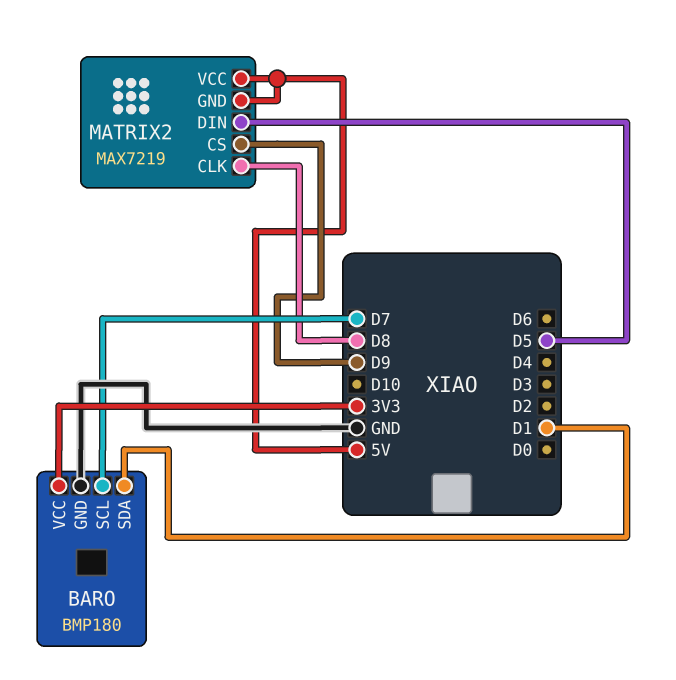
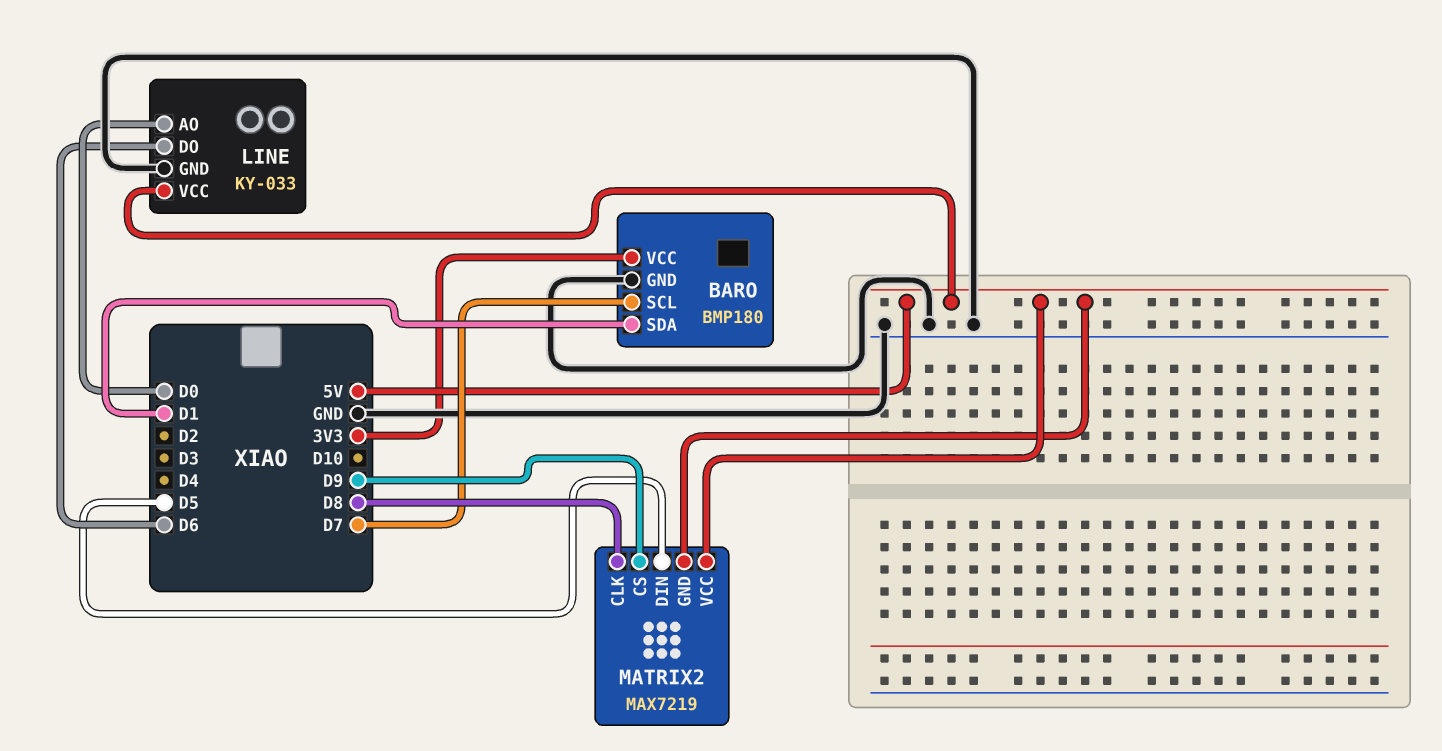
LINE: none -> KY-033
LINE pin AO: none -> D0
LINE pin DO: none -> D6
LINE pin GND: none -> GND
LINE pin VCC: none -> 5V

